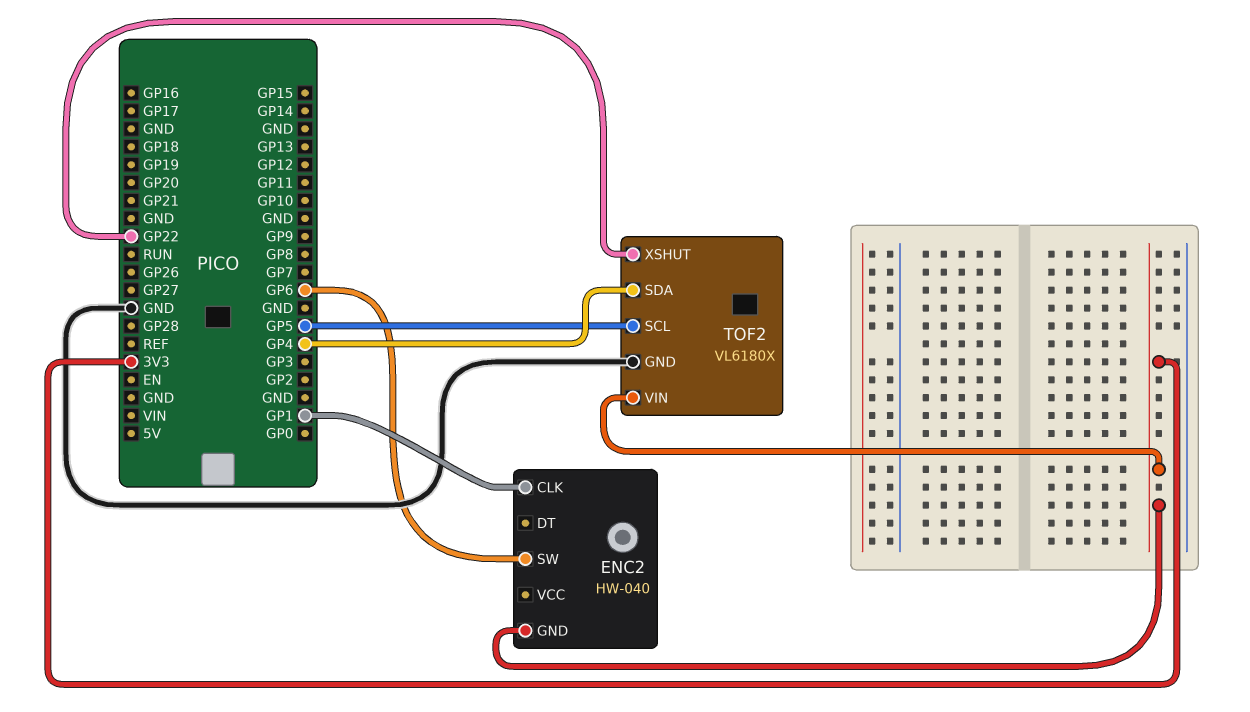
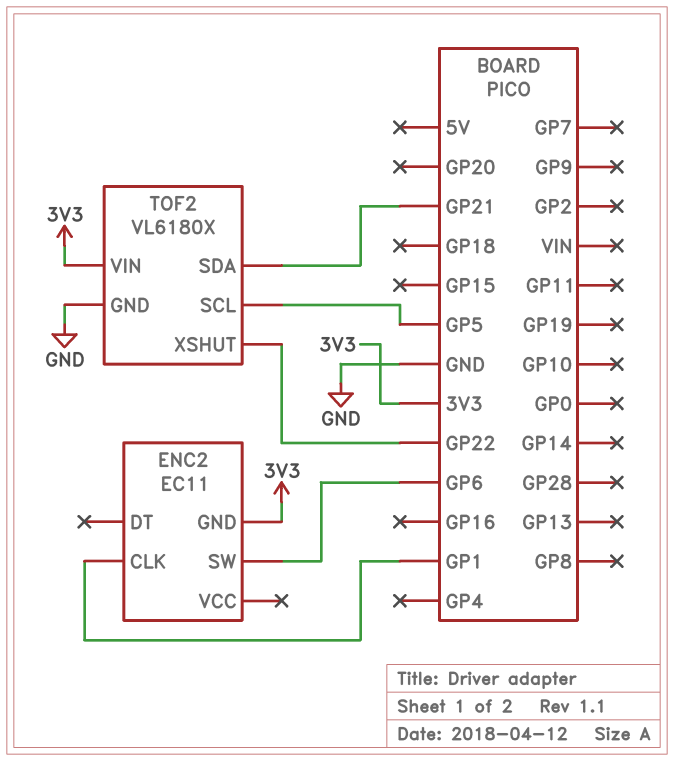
ENC2: HW-040 -> EC11
TOF2 pin SDA: GP4 -> GP21

